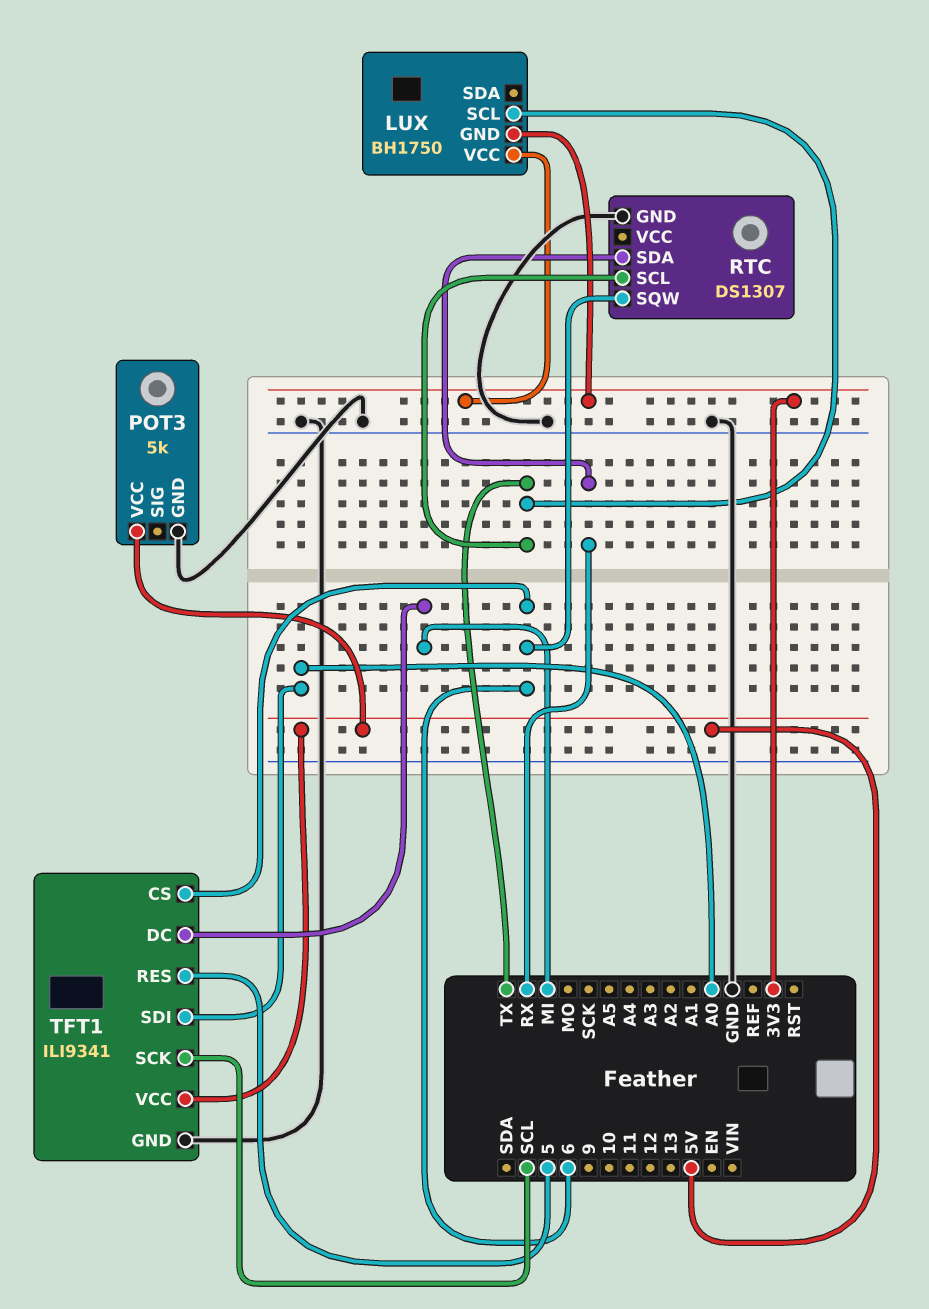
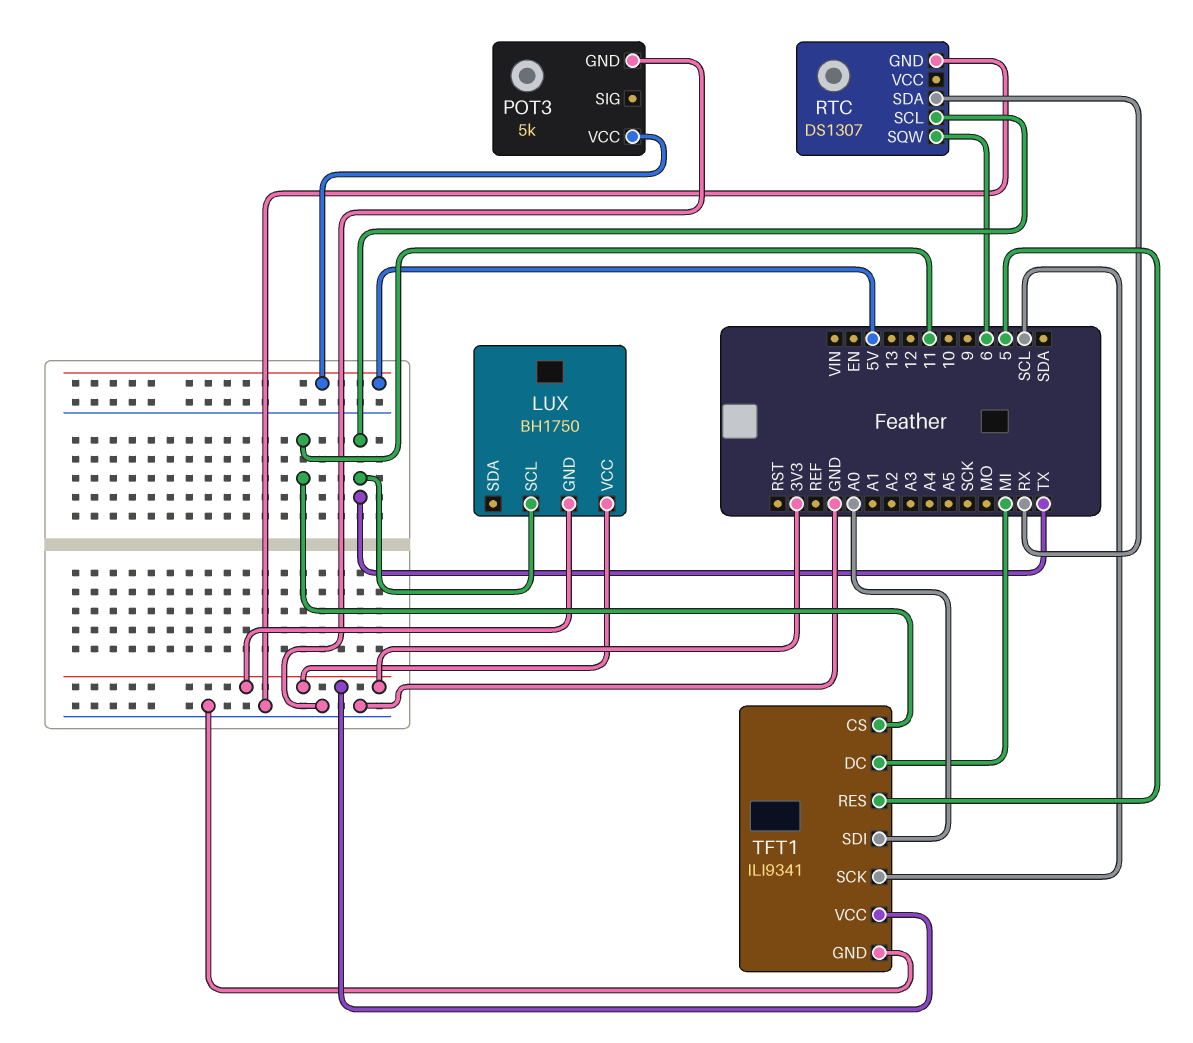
TFT1 pin CS: 6 -> 11
TFT1 pin VCC: 5V -> 3V3

